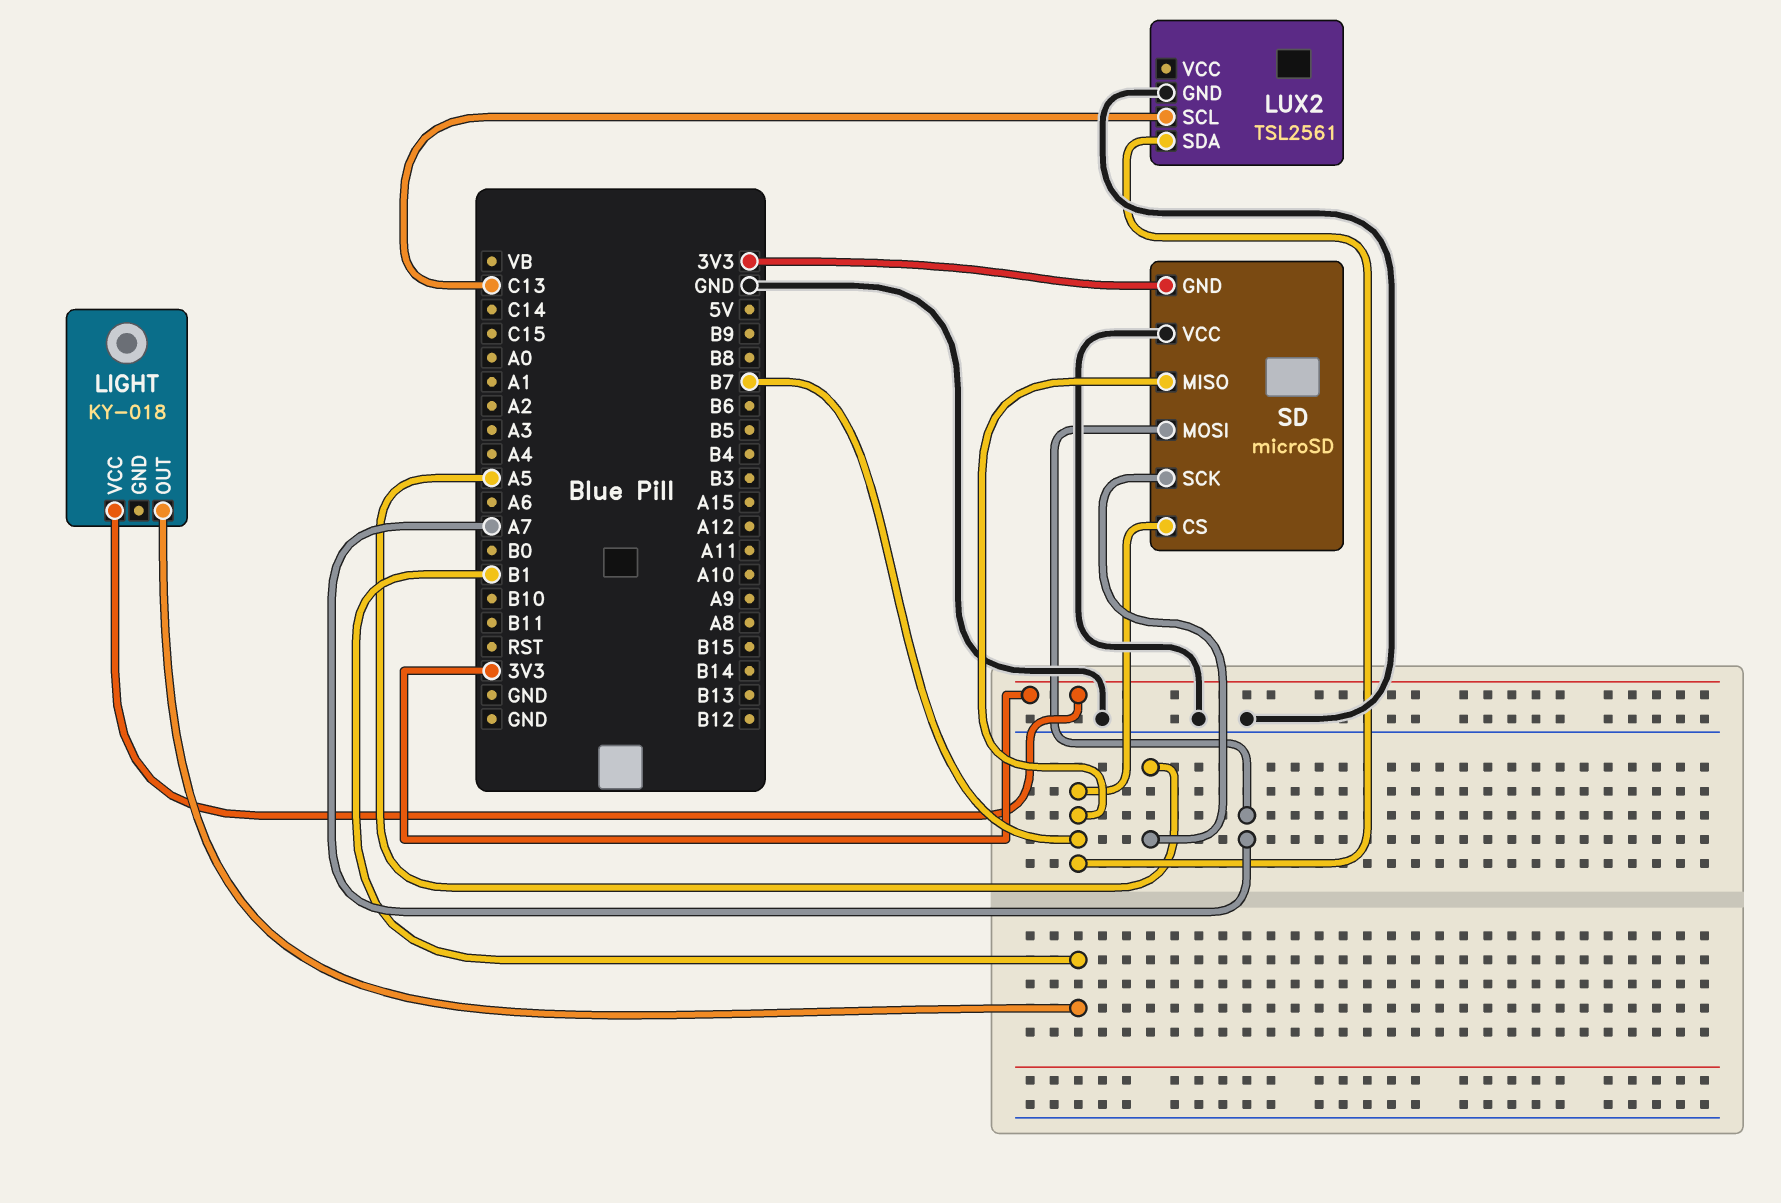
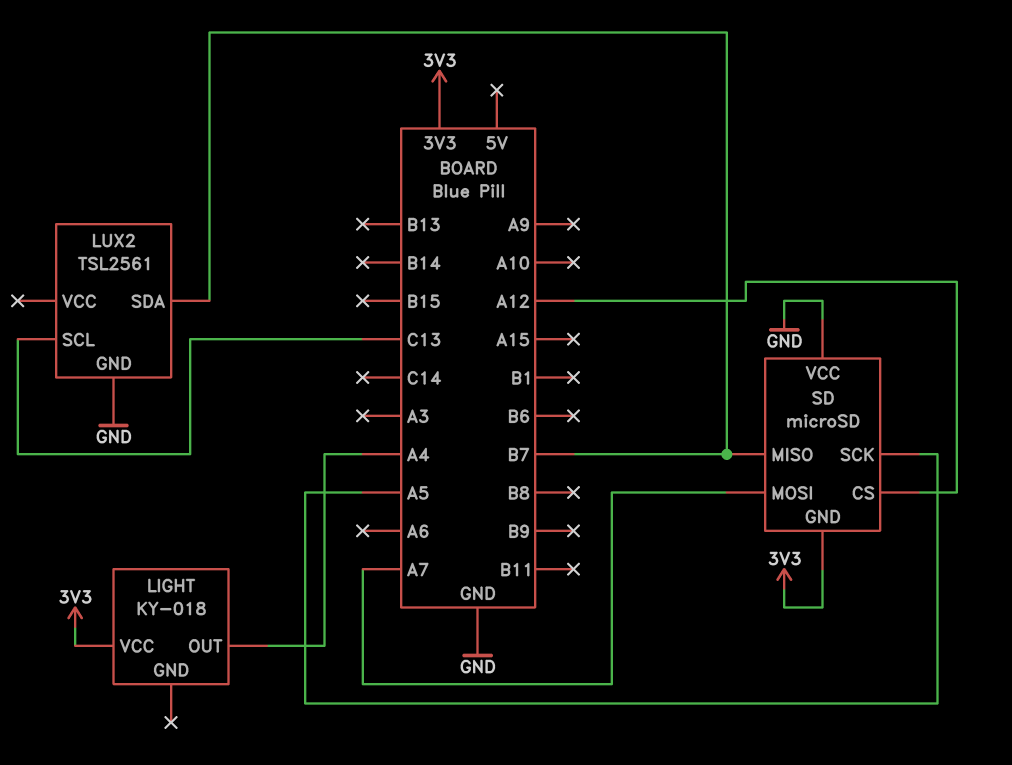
LIGHT pin OUT: B1 -> A4
SD pin CS: B7 -> A12

